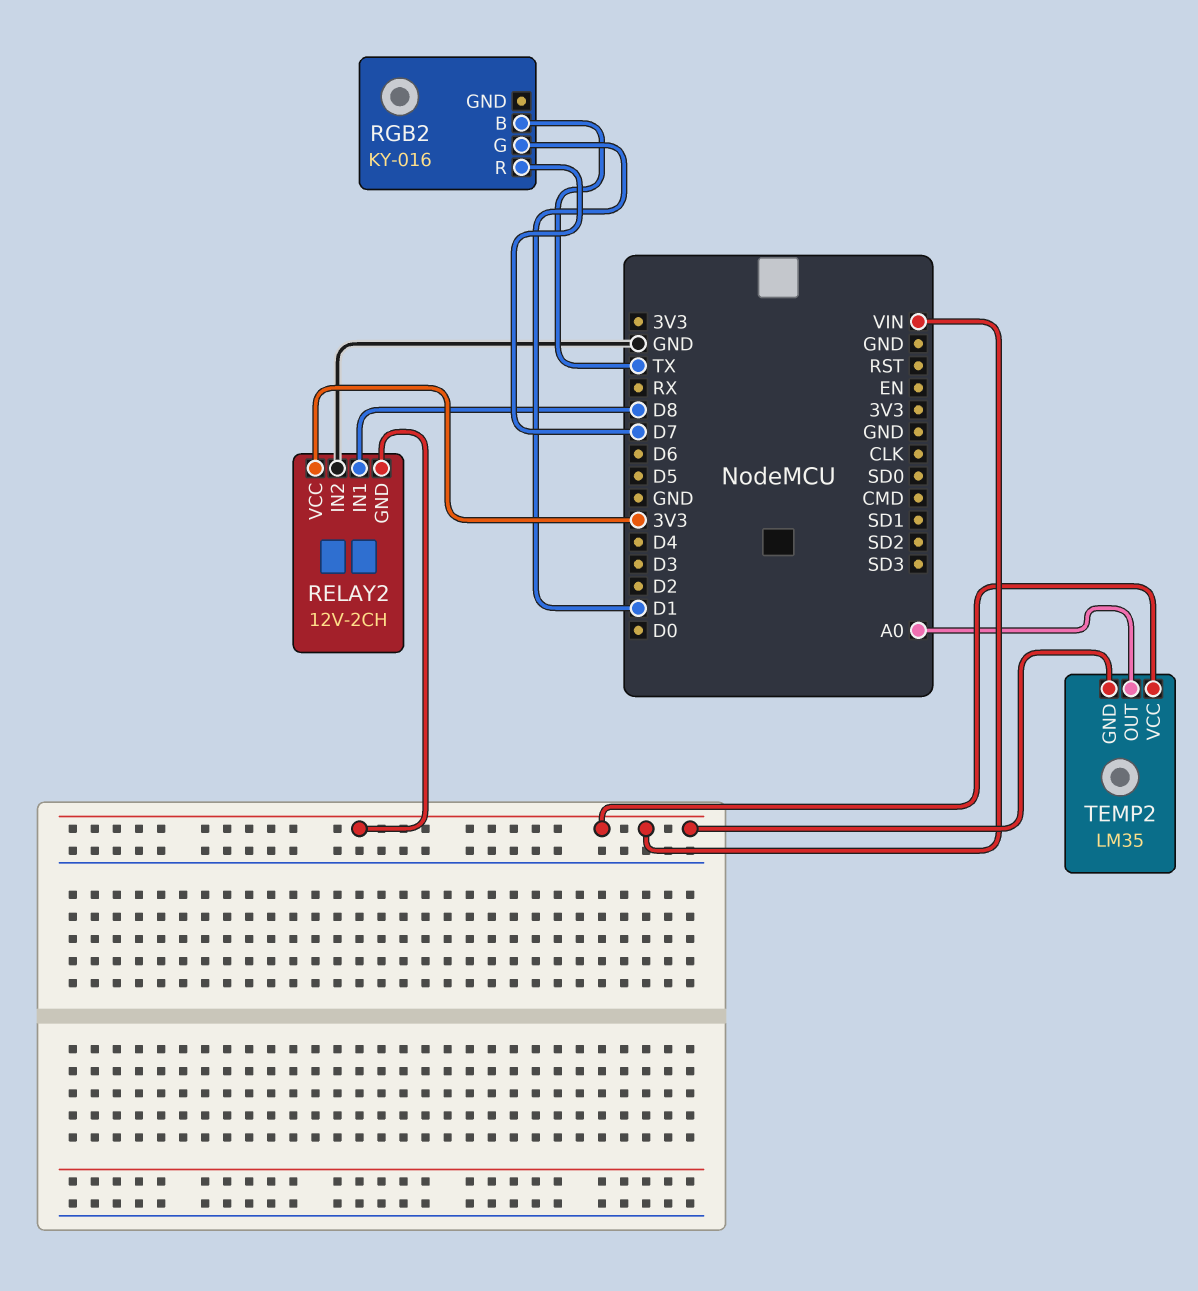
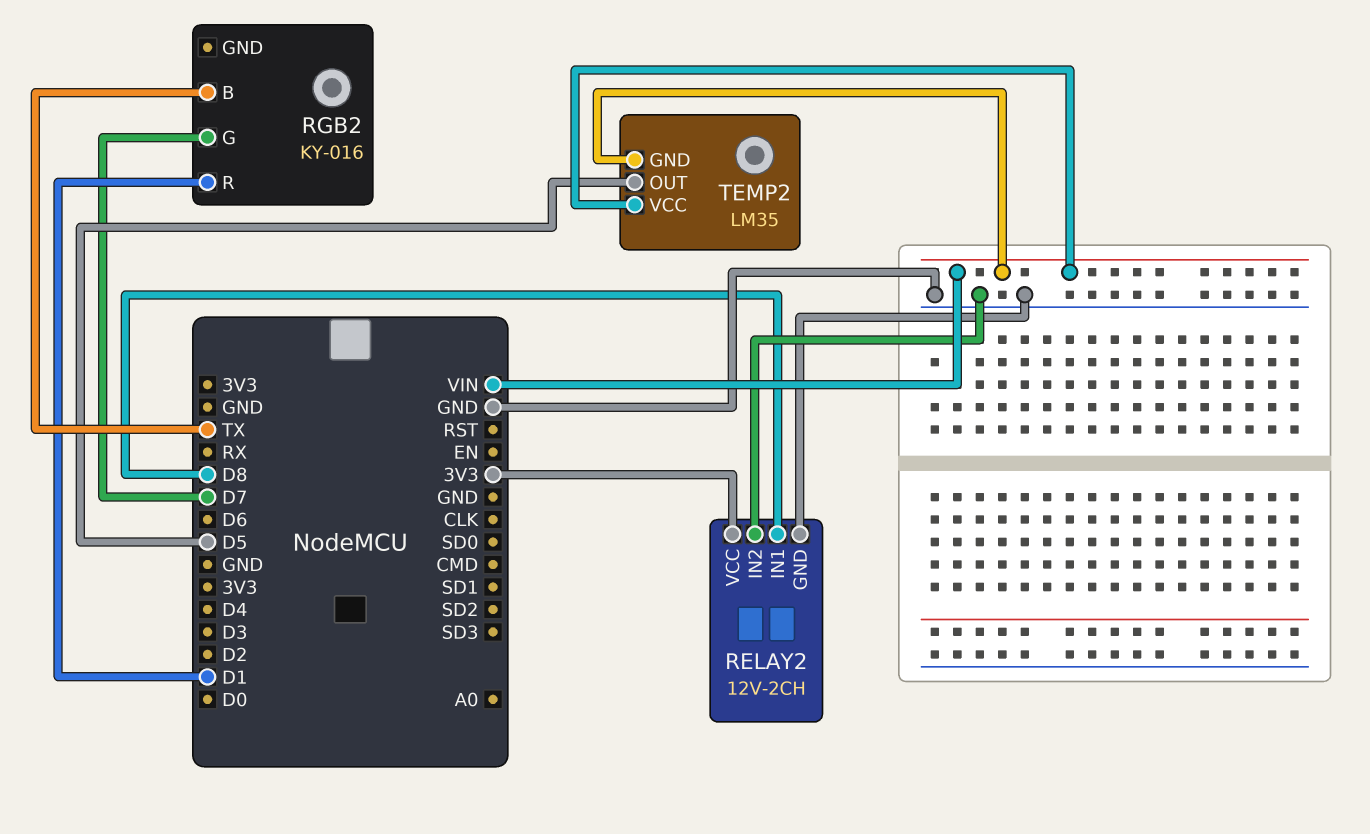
RELAY2 pin GND: VIN -> GND
RGB2 pin G: D1 -> D7
RGB2 pin R: D7 -> D1
TEMP2 pin OUT: A0 -> D5

